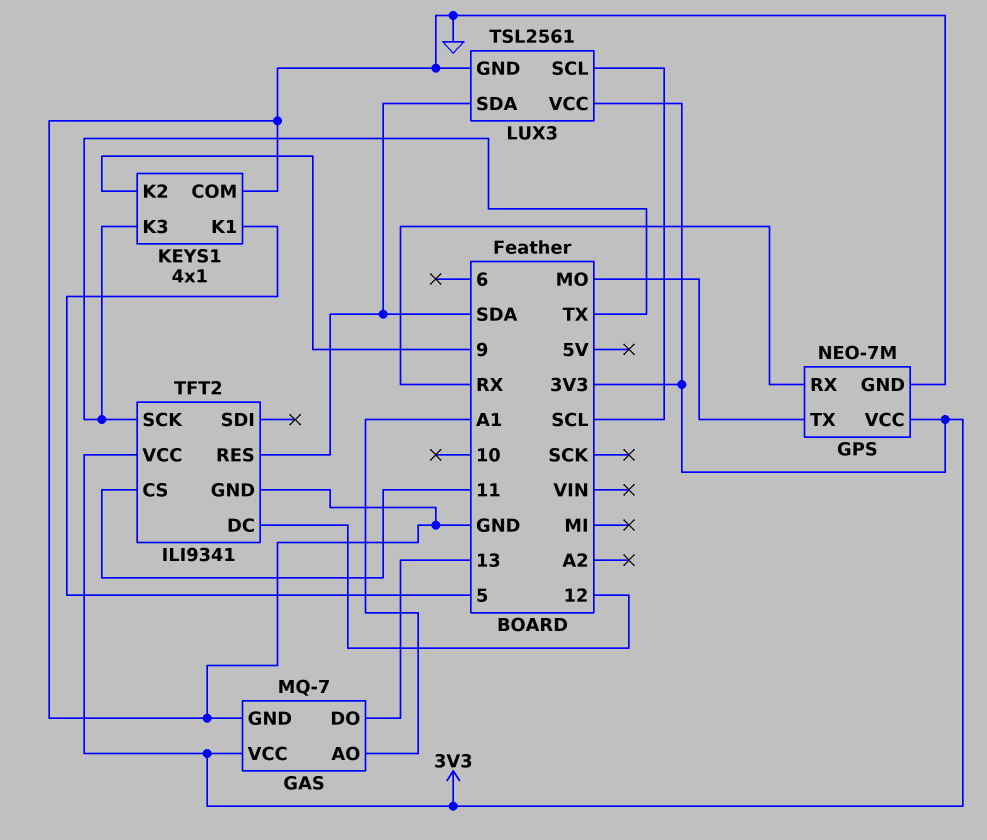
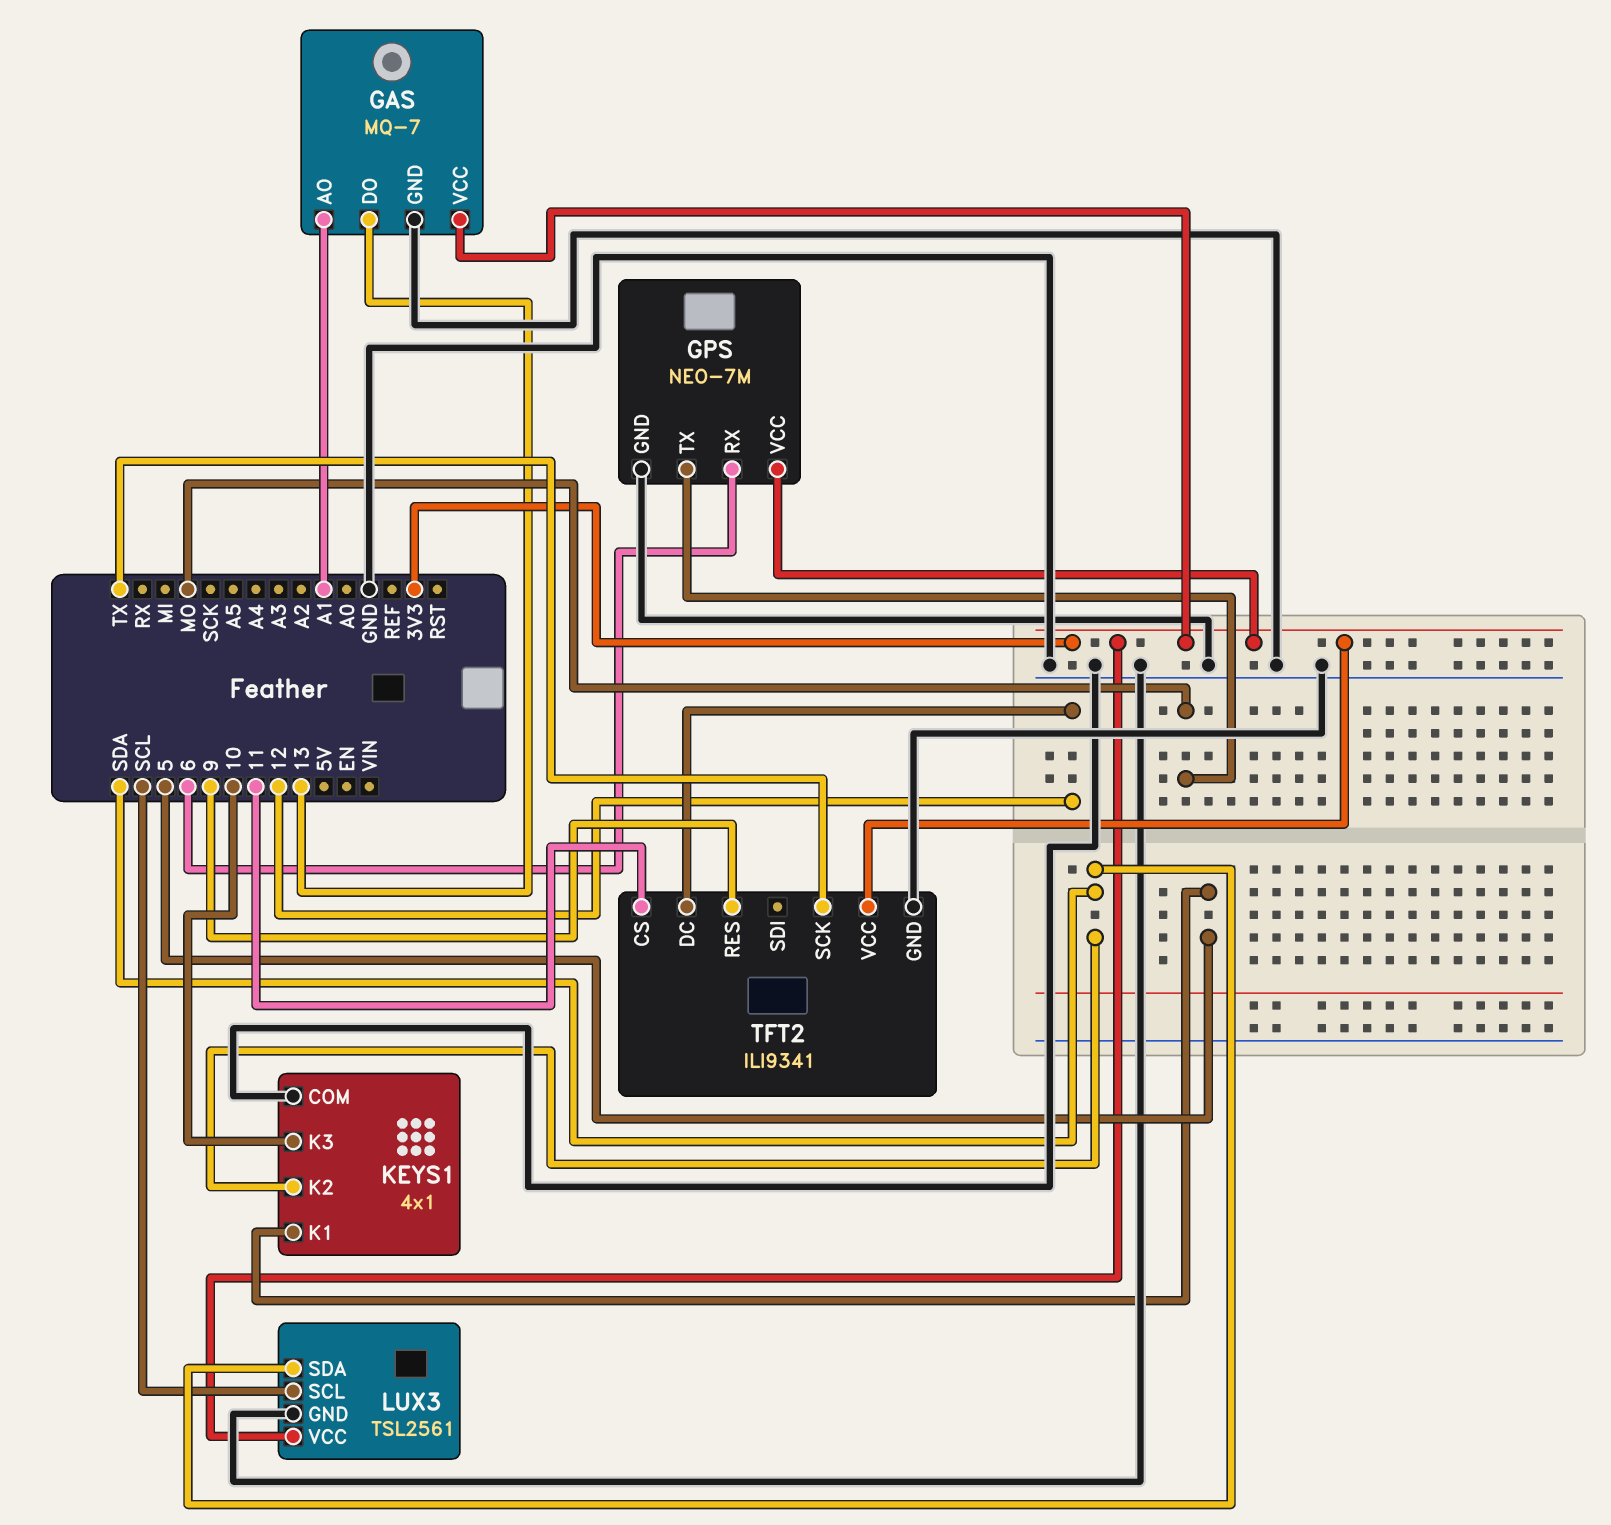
GPS pin RX: RX -> 6
KEYS1 pin K2: 9 -> SDA
KEYS1 pin K3: TX -> 10
TFT2 pin RES: SDA -> 9

